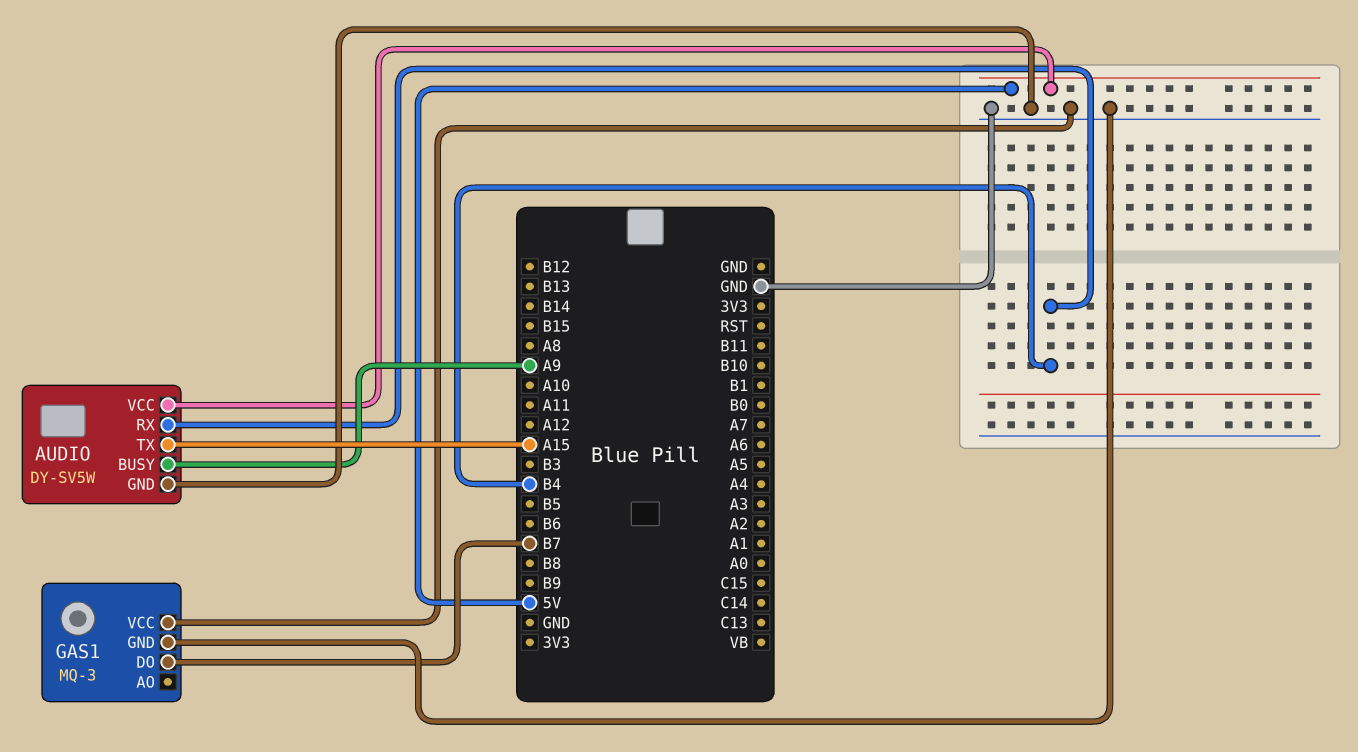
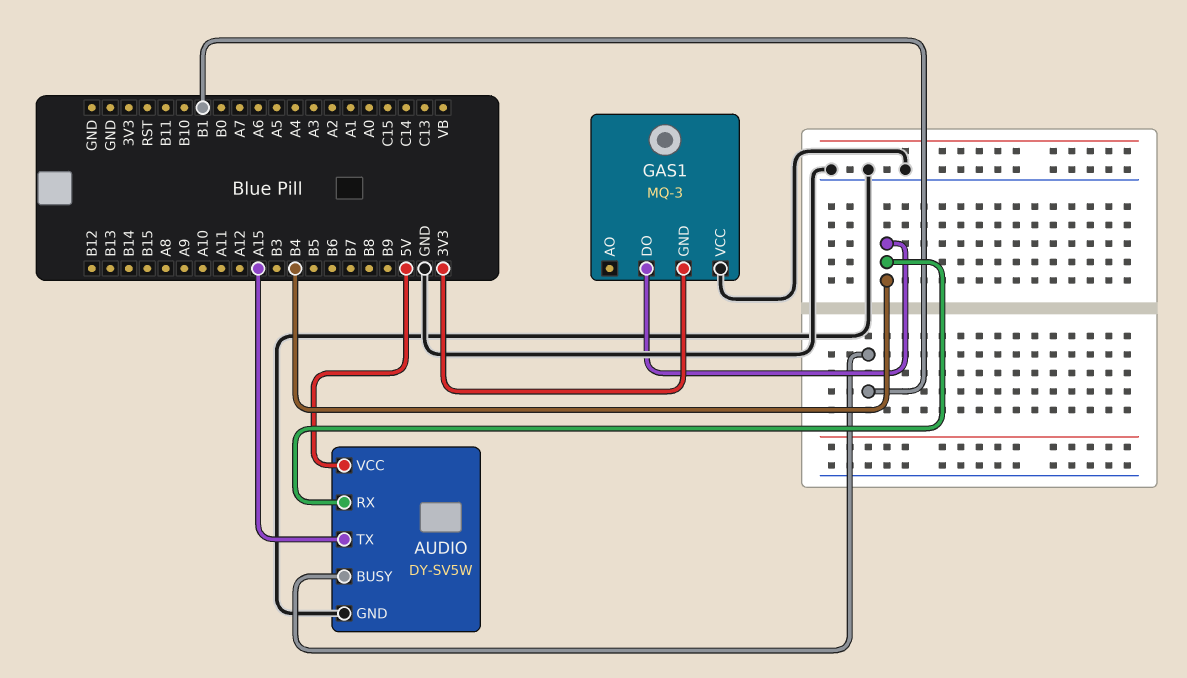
AUDIO pin BUSY: A9 -> B1
GAS1 pin DO: B7 -> B4
GAS1 pin GND: GND -> 3V3

